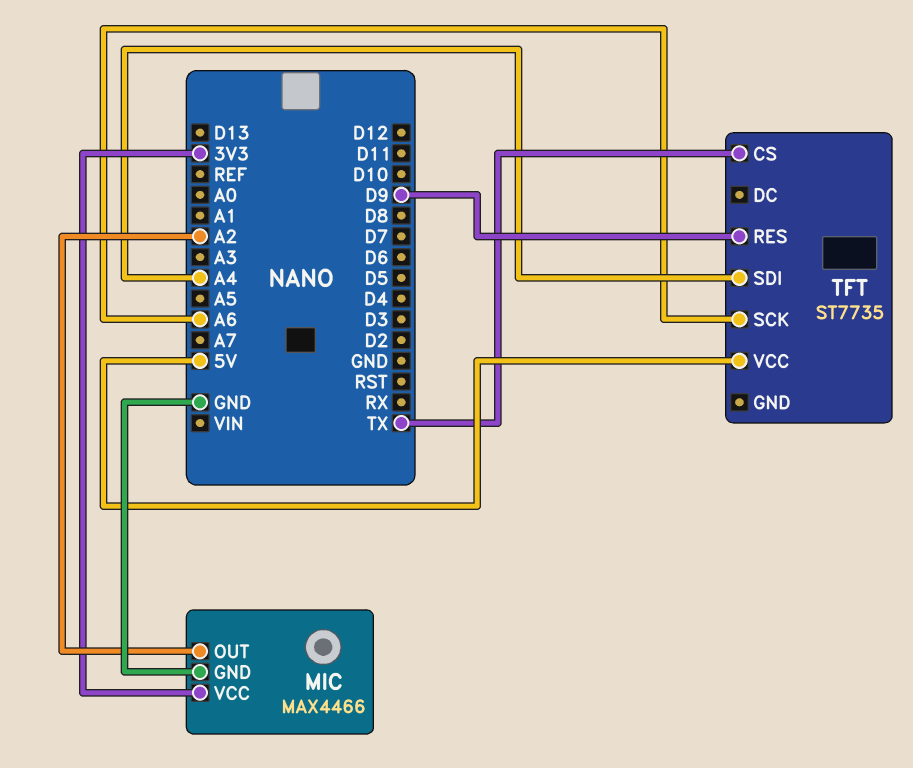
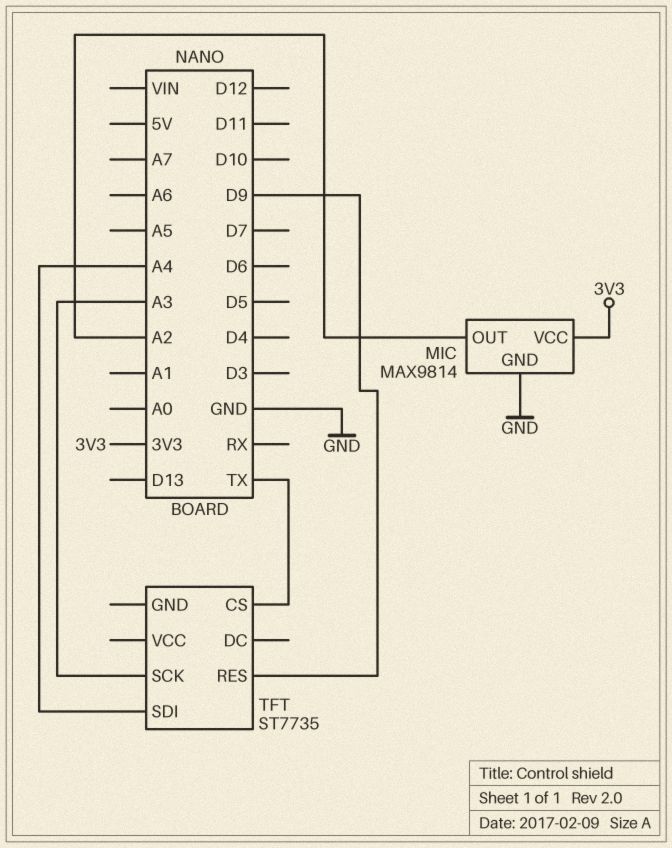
MIC: MAX4466 -> MAX9814
TFT pin SCK: A6 -> A3
TFT pin VCC: 5V -> none

